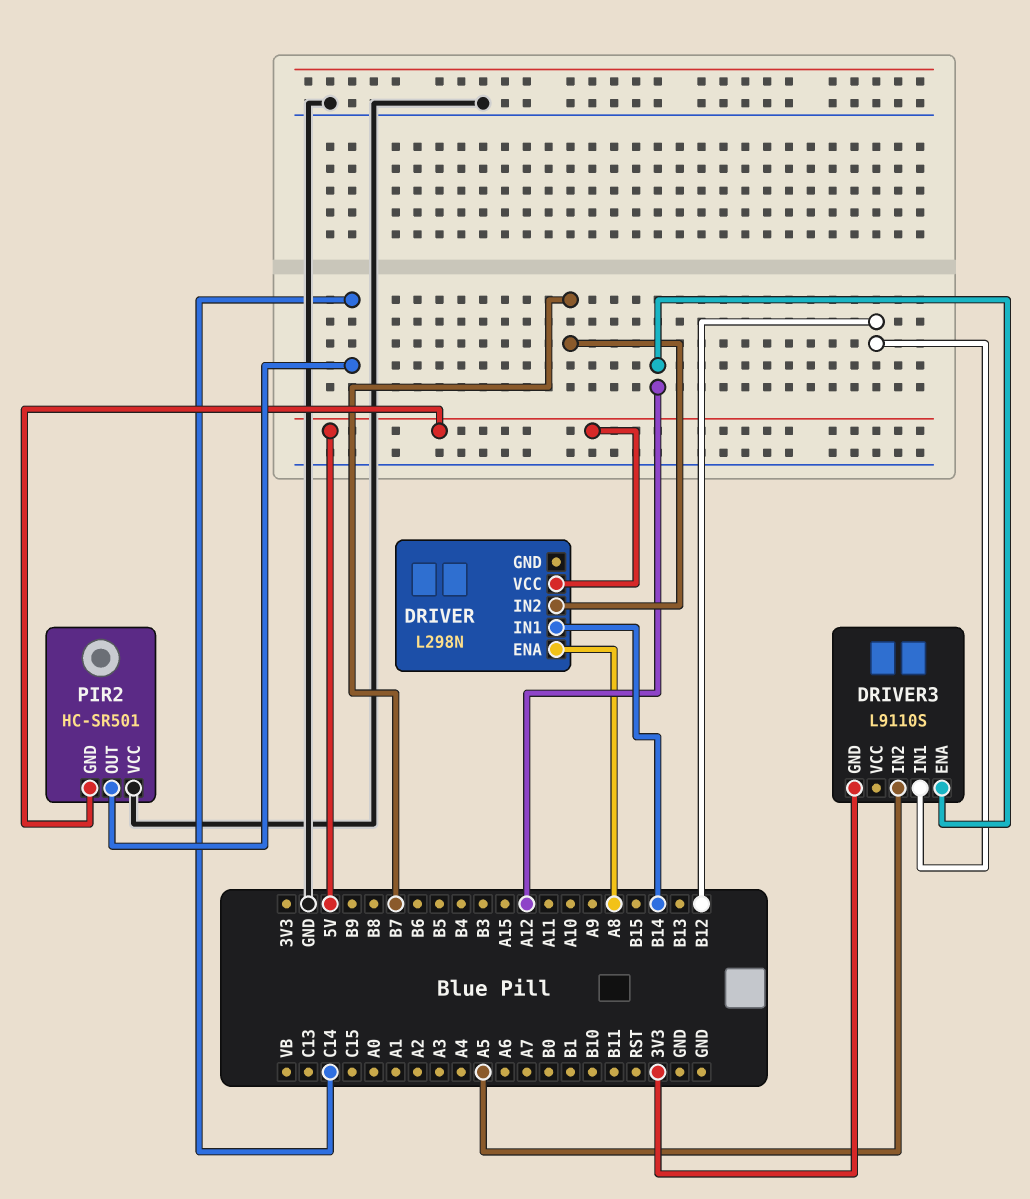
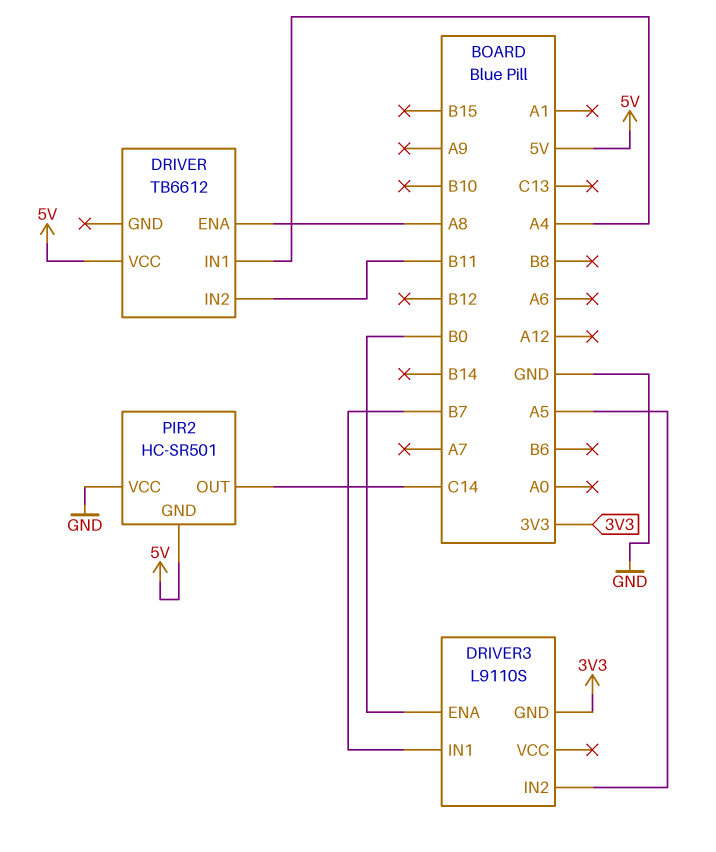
DRIVER: L298N -> TB6612
DRIVER pin IN1: B14 -> A4
DRIVER pin IN2: B7 -> B11
DRIVER3 pin ENA: A12 -> B0
DRIVER3 pin IN1: B12 -> B7

